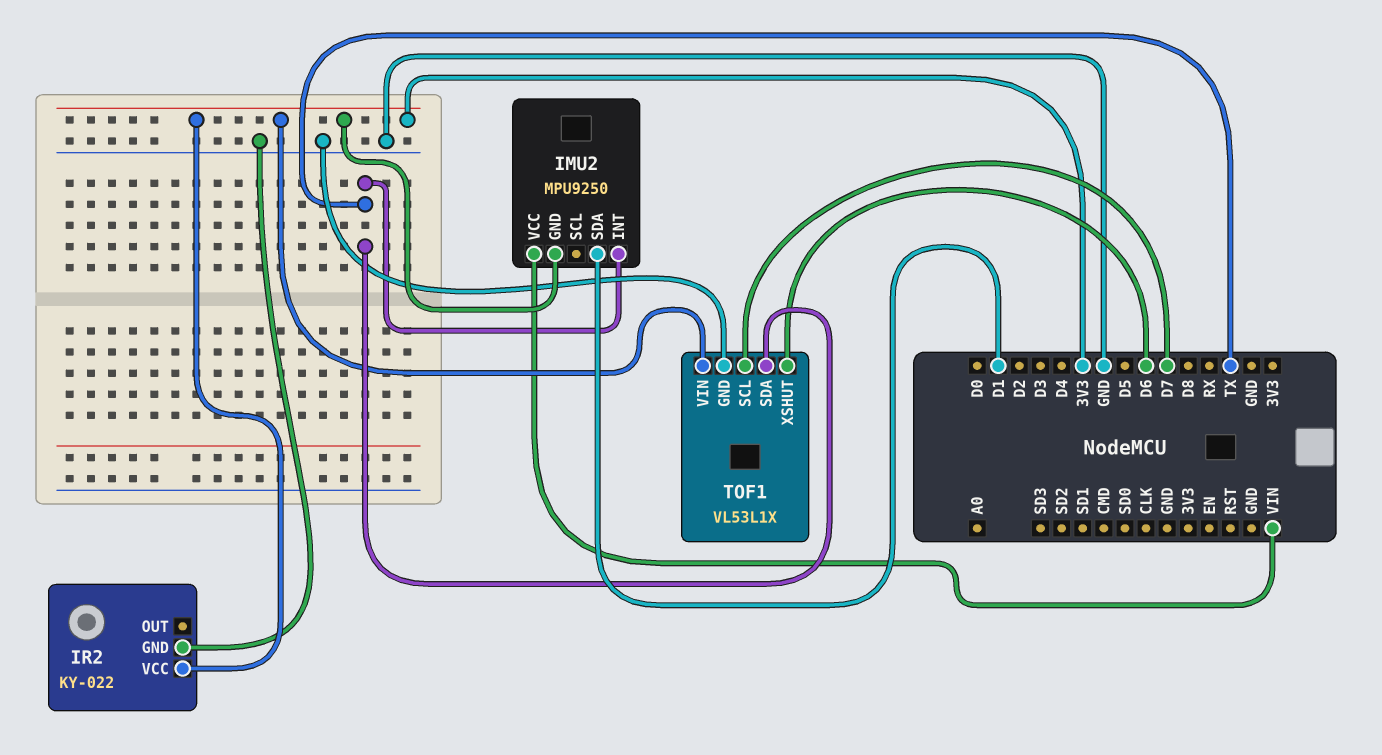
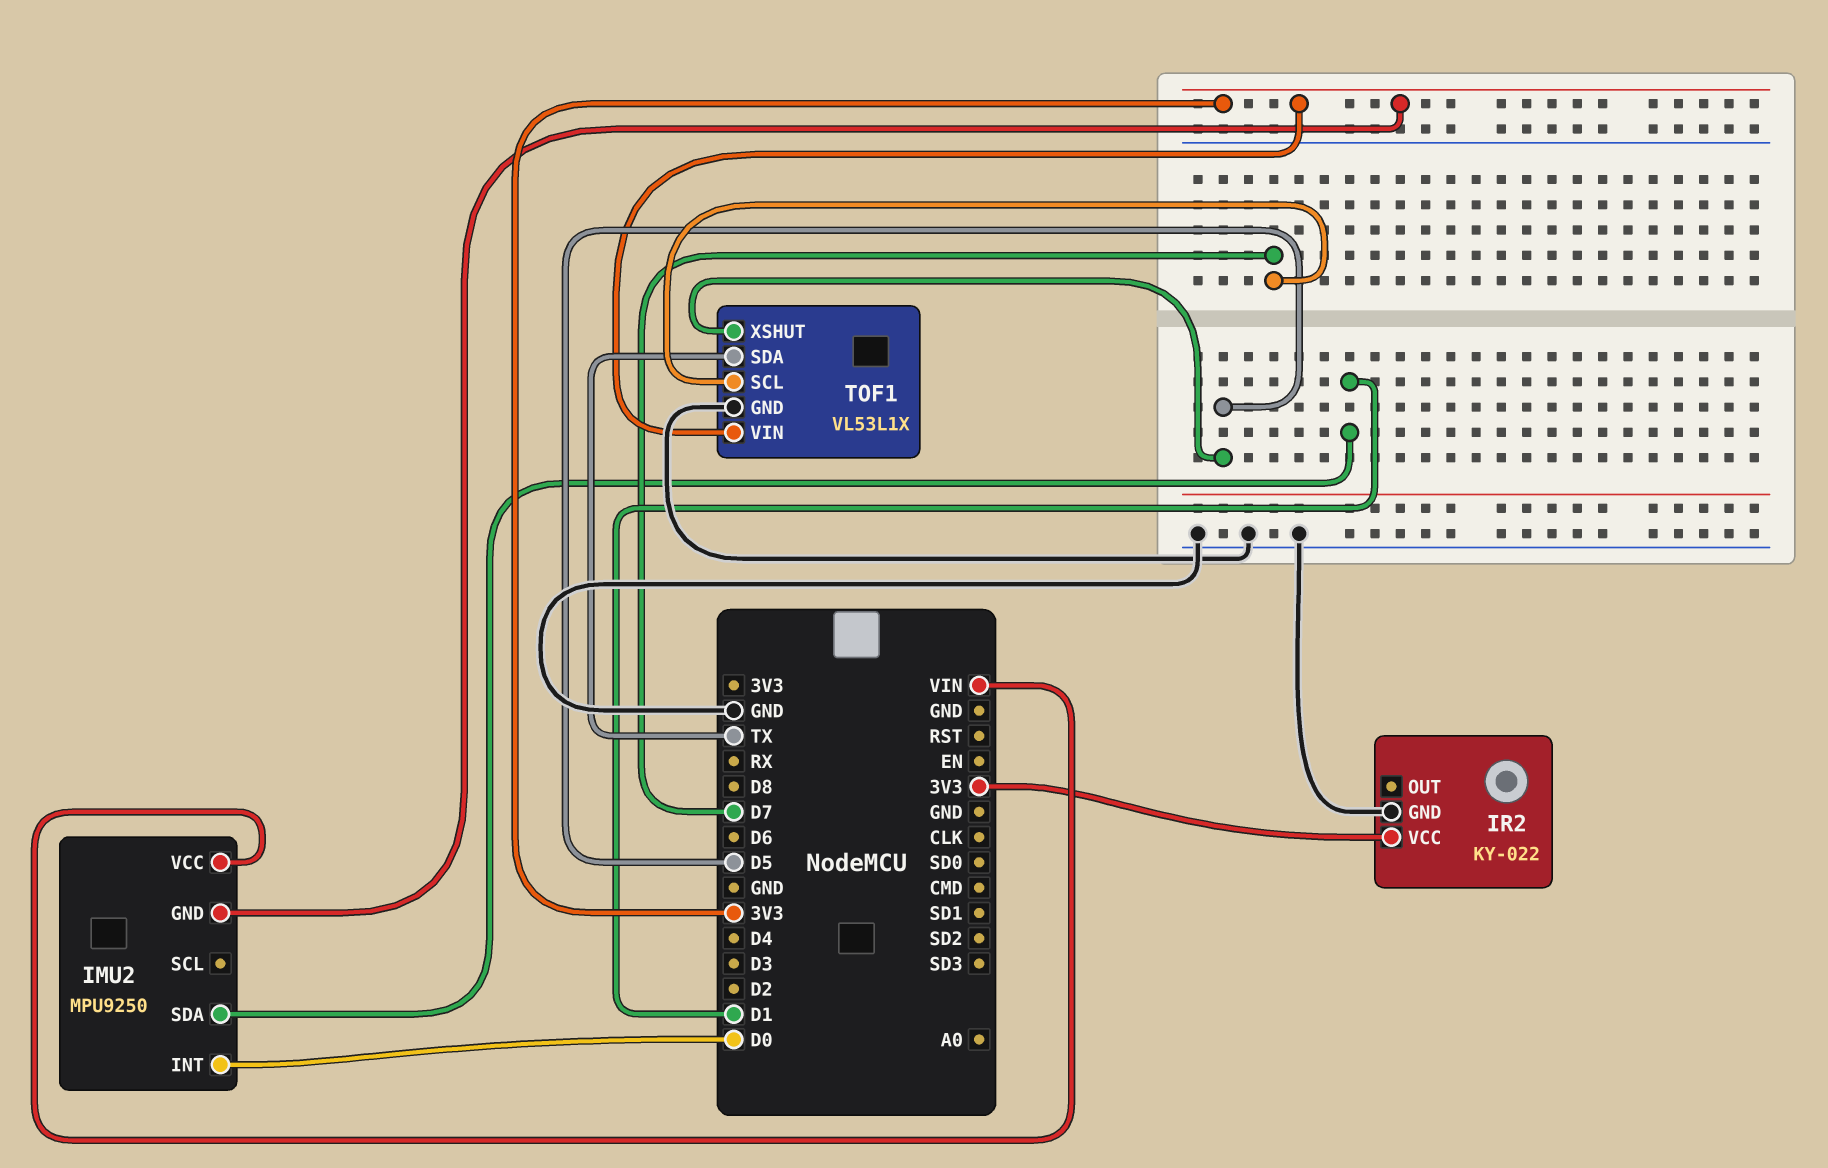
IMU2 pin INT: TX -> D0
TOF1 pin XSHUT: D6 -> D5

